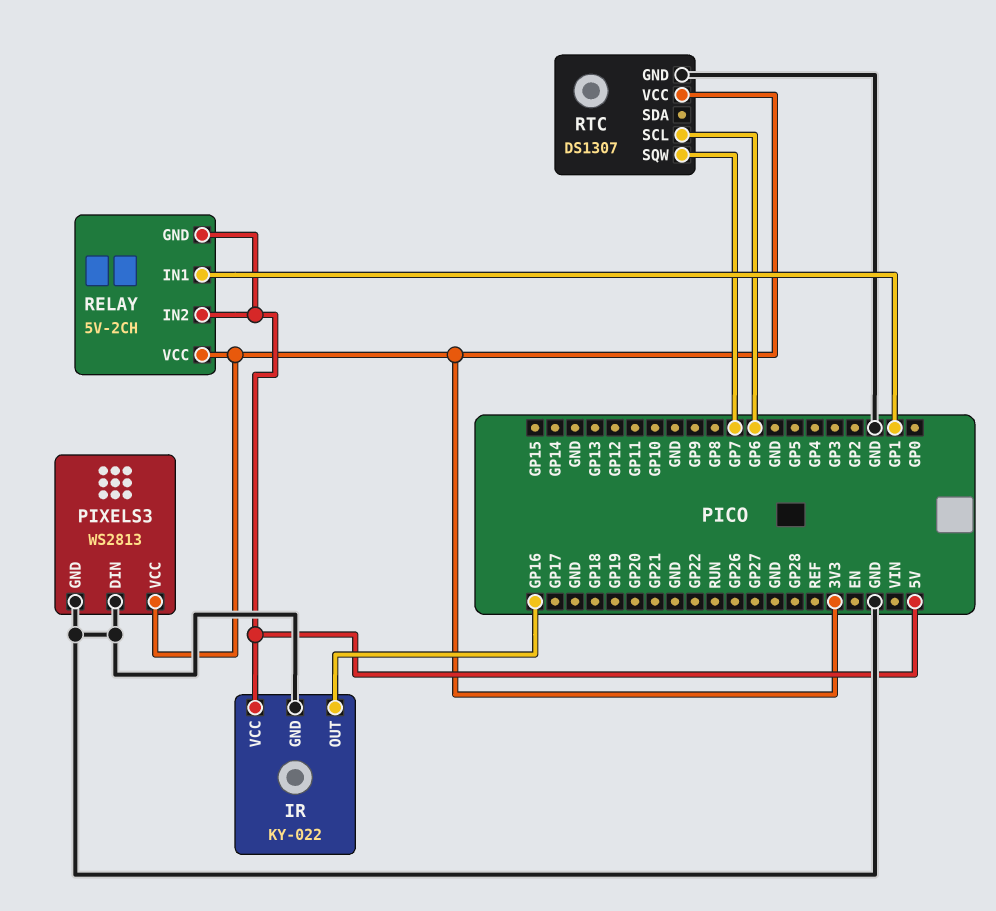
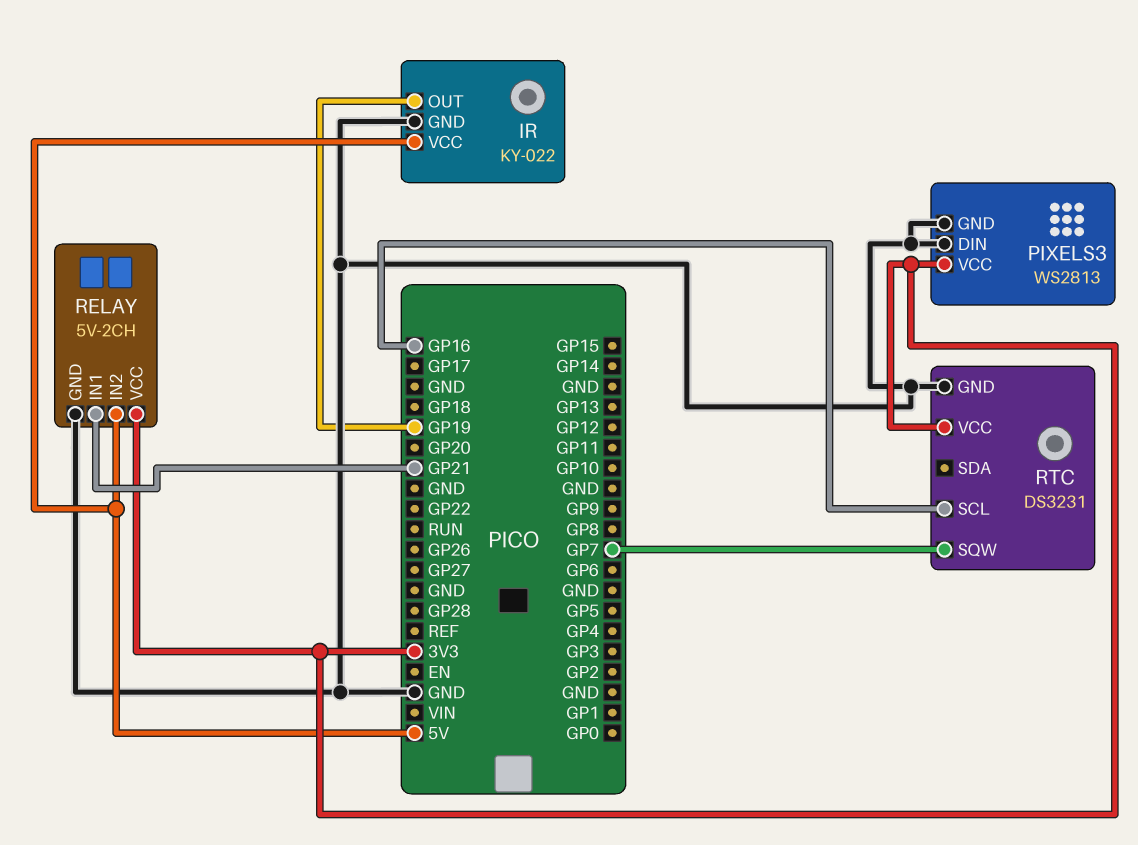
IR pin OUT: GP16 -> GP19
RELAY pin GND: 5V -> GND
RELAY pin IN1: GP1 -> GP21
RTC: DS1307 -> DS3231
RTC pin SCL: GP6 -> GP16

